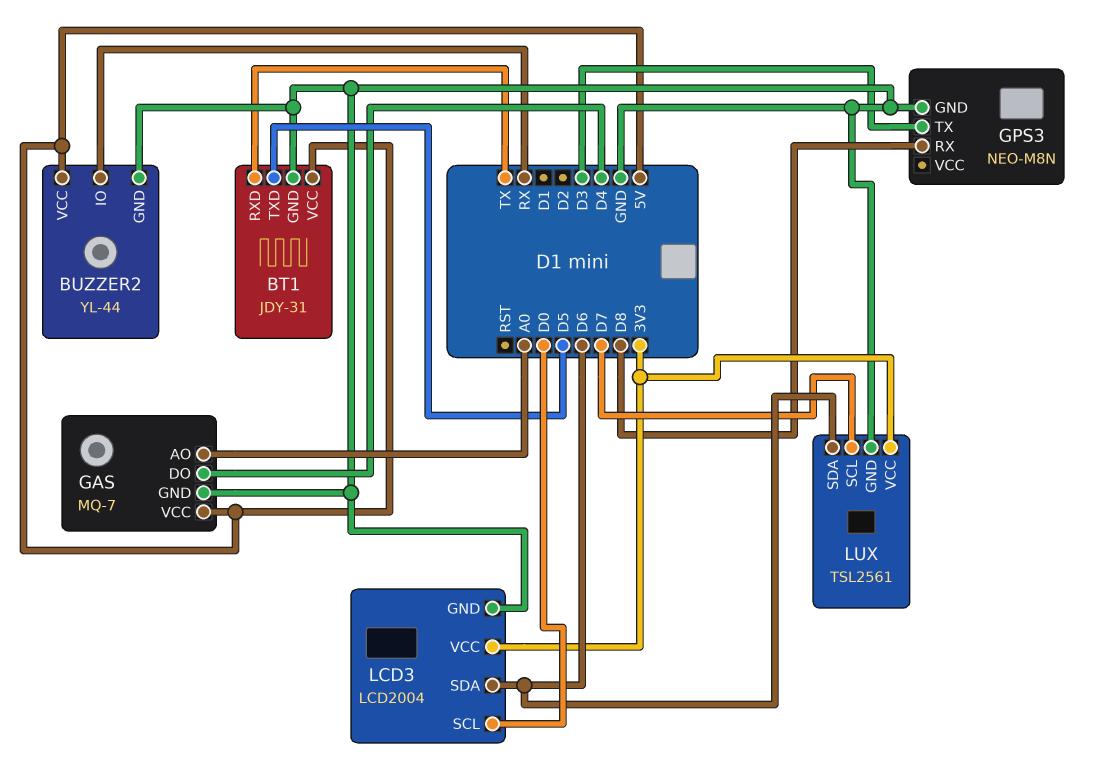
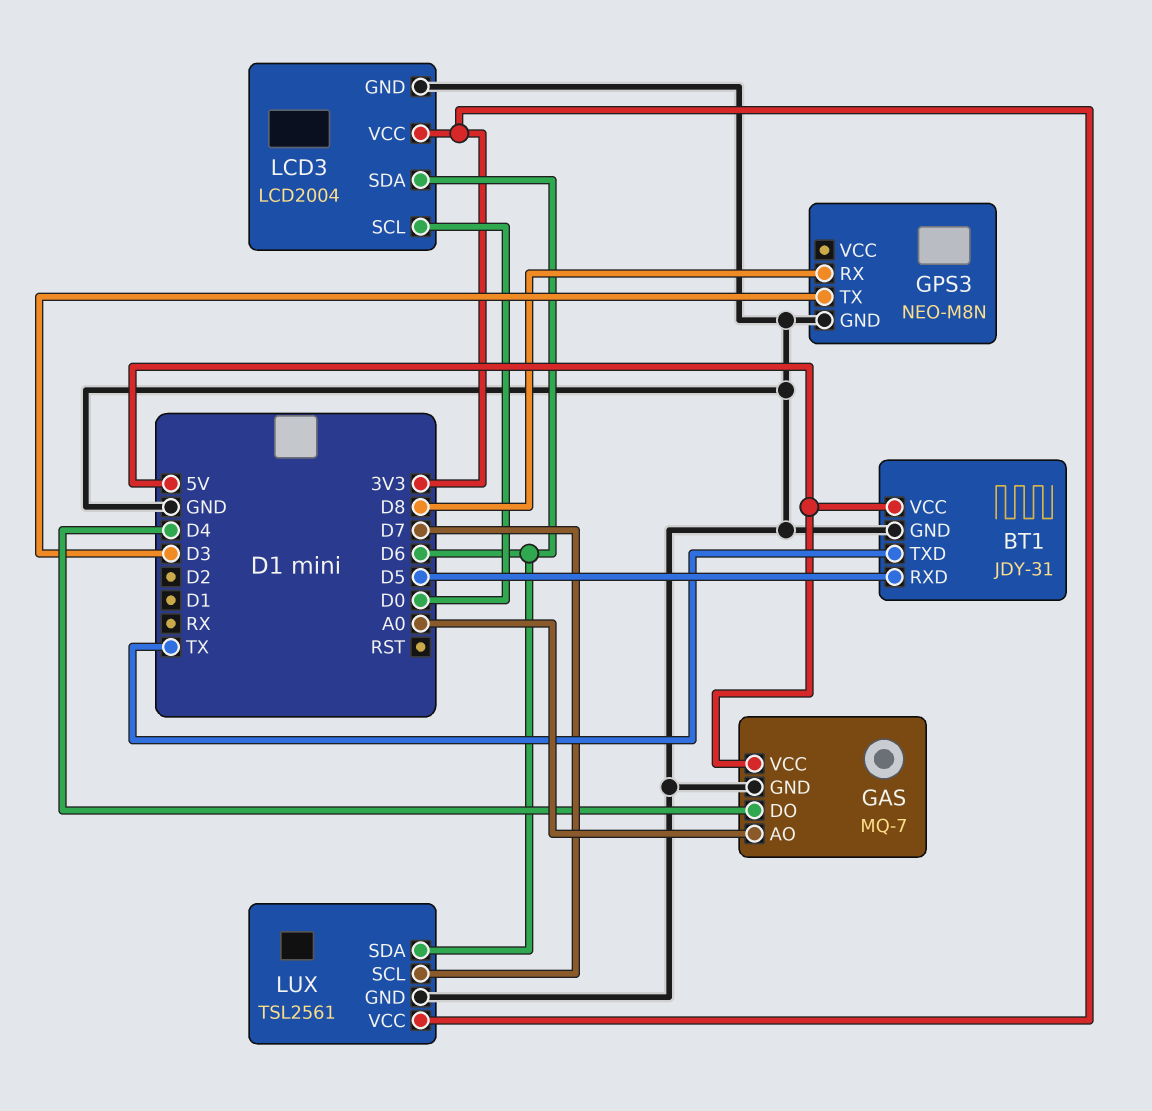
BT1 pin RXD: TX -> D5
BT1 pin TXD: D5 -> TX
BUZZER2: YL-44 -> none
BUZZER2 pin GND: GND -> none
BUZZER2 pin IO: RX -> none
BUZZER2 pin VCC: 5V -> none

